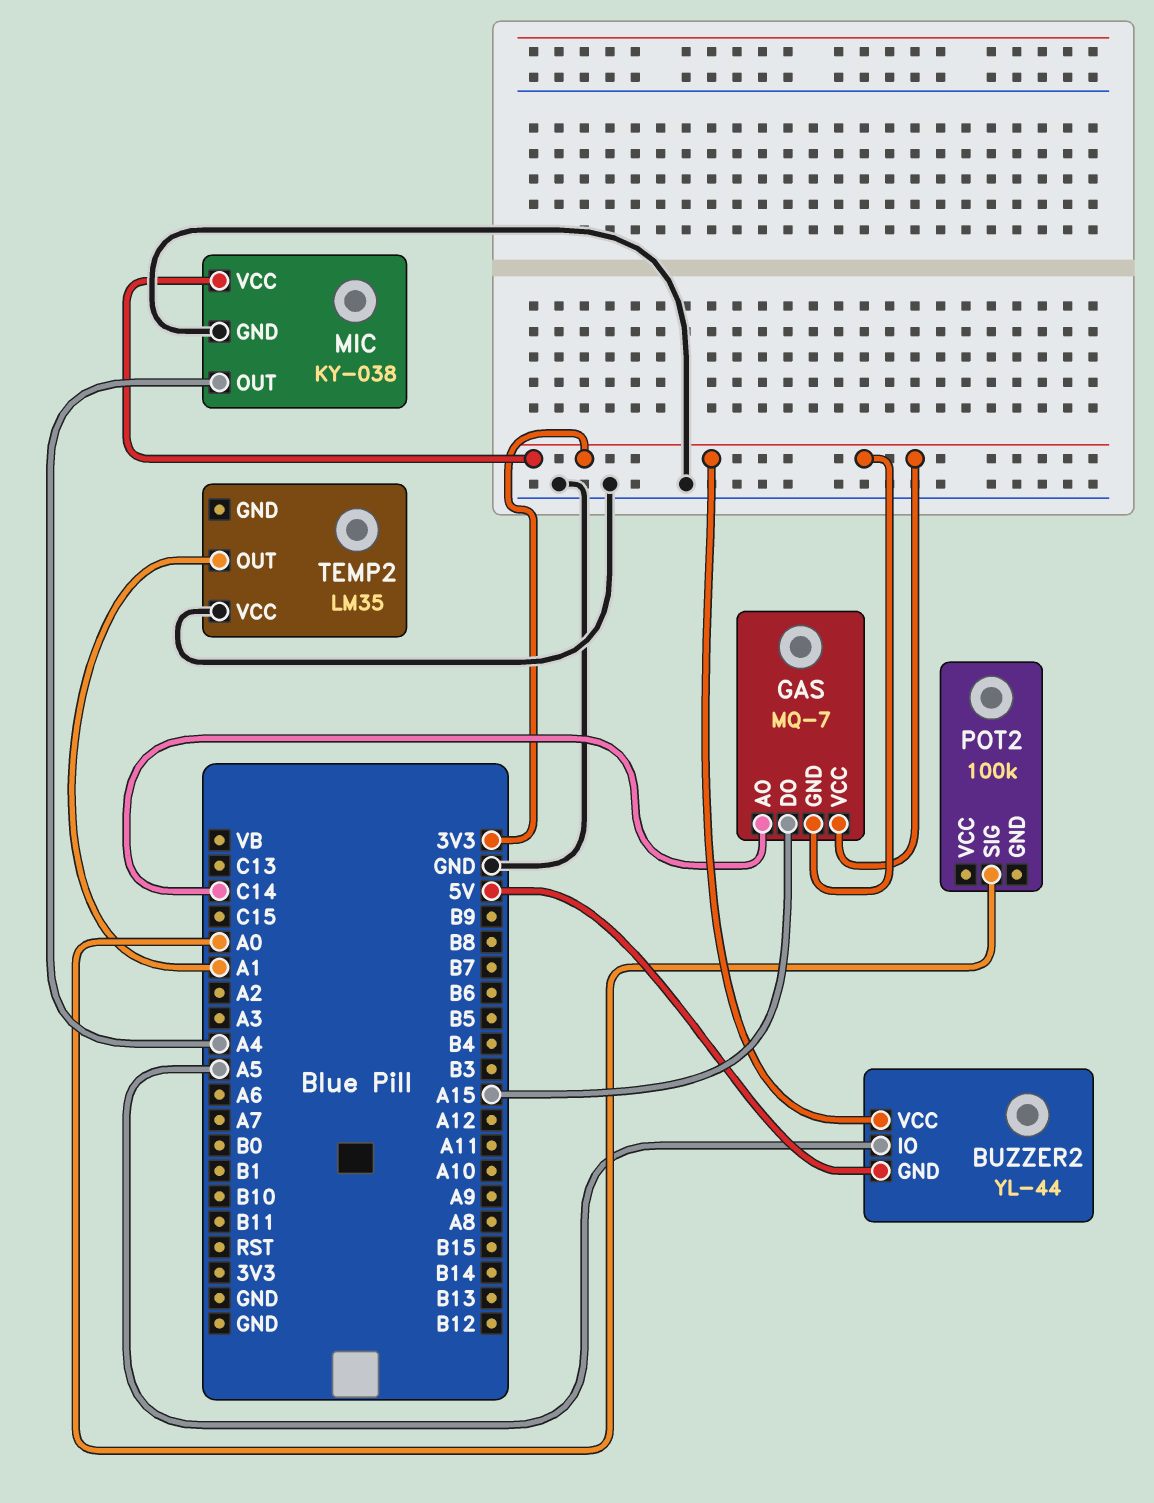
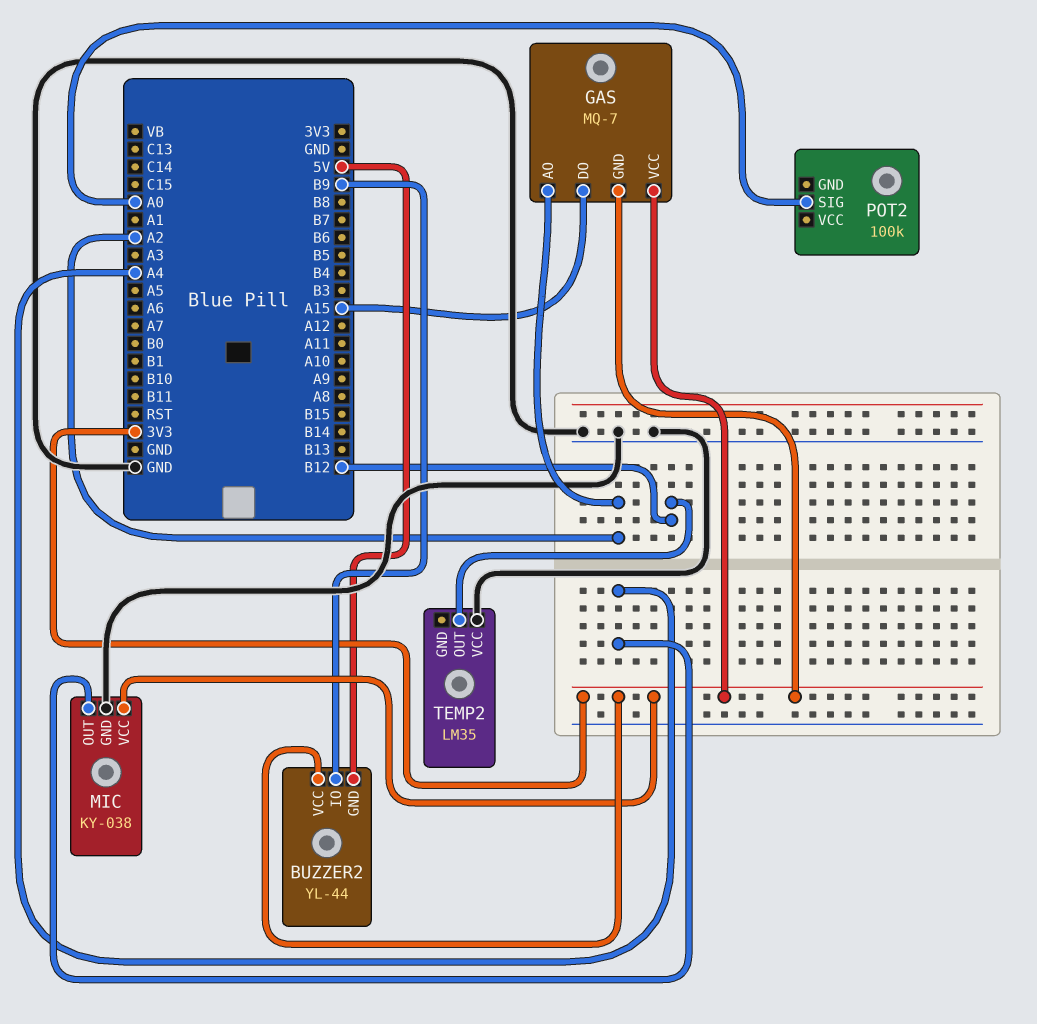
BUZZER2 pin IO: A5 -> B9
GAS pin AO: C14 -> A2
TEMP2 pin OUT: A1 -> B12

